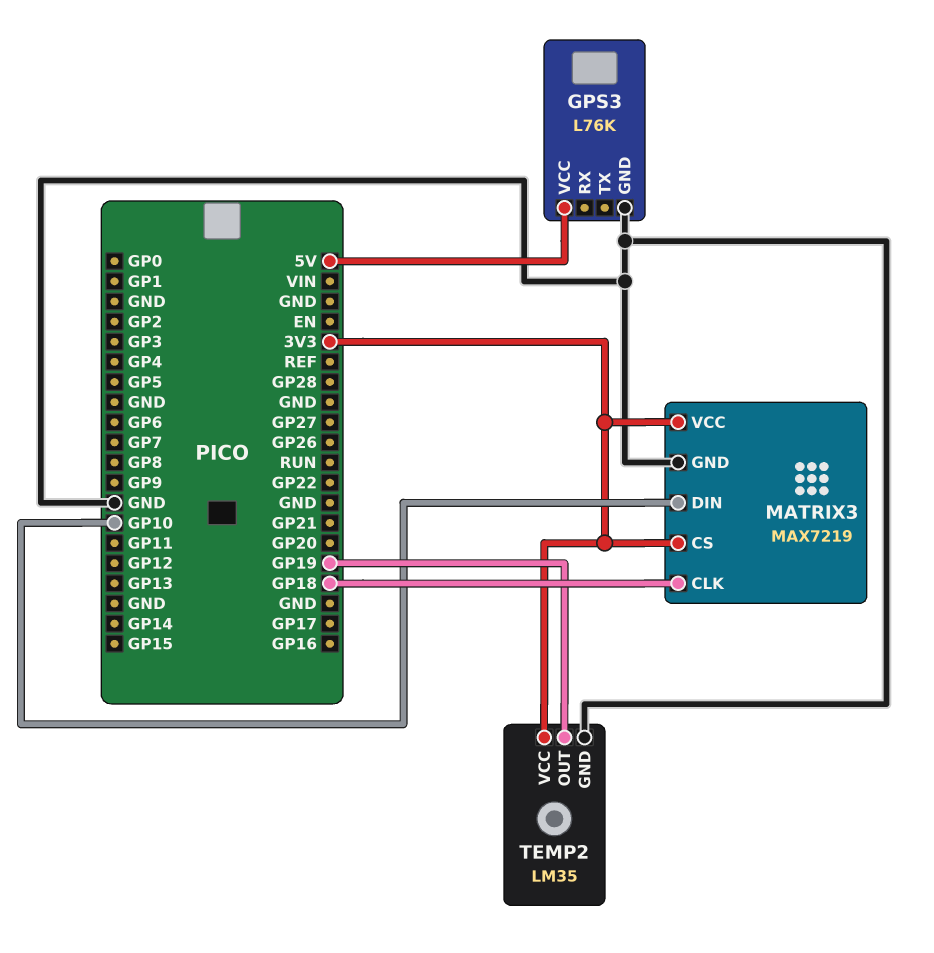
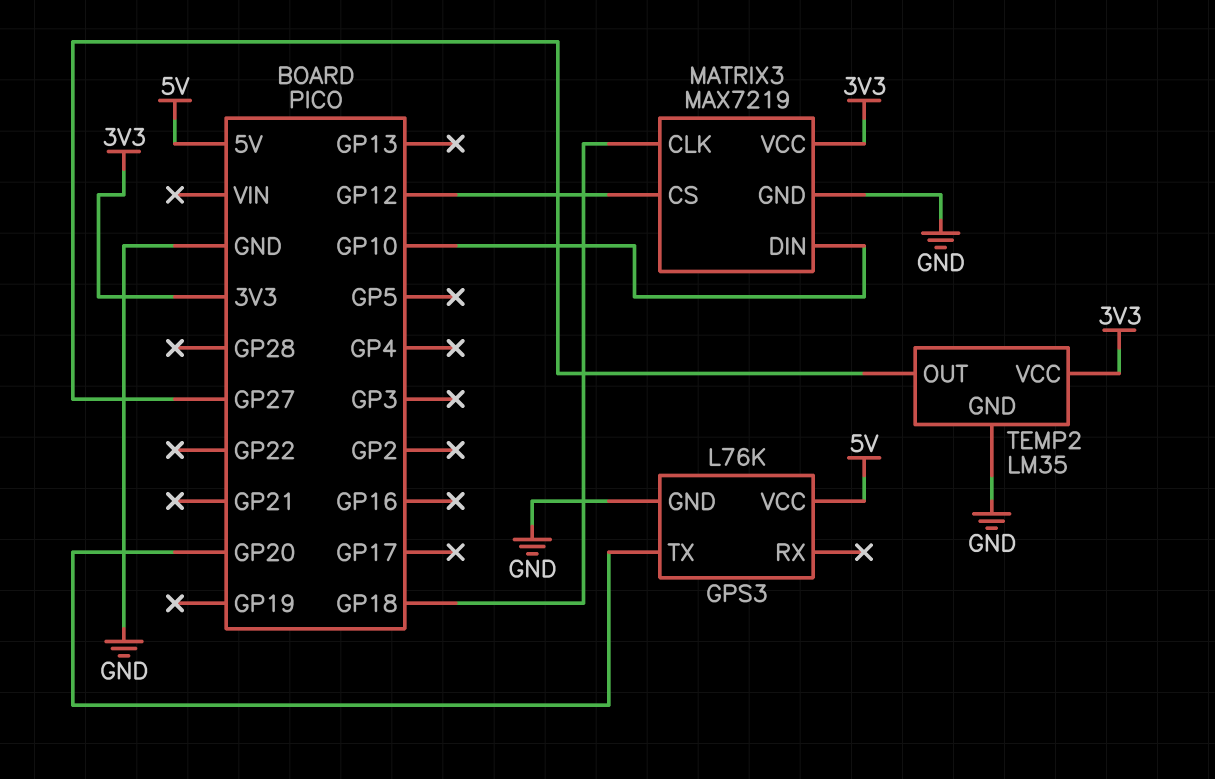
GPS3 pin TX: none -> GP20
MATRIX3 pin CS: 3V3 -> GP12
TEMP2 pin OUT: GP19 -> GP27

